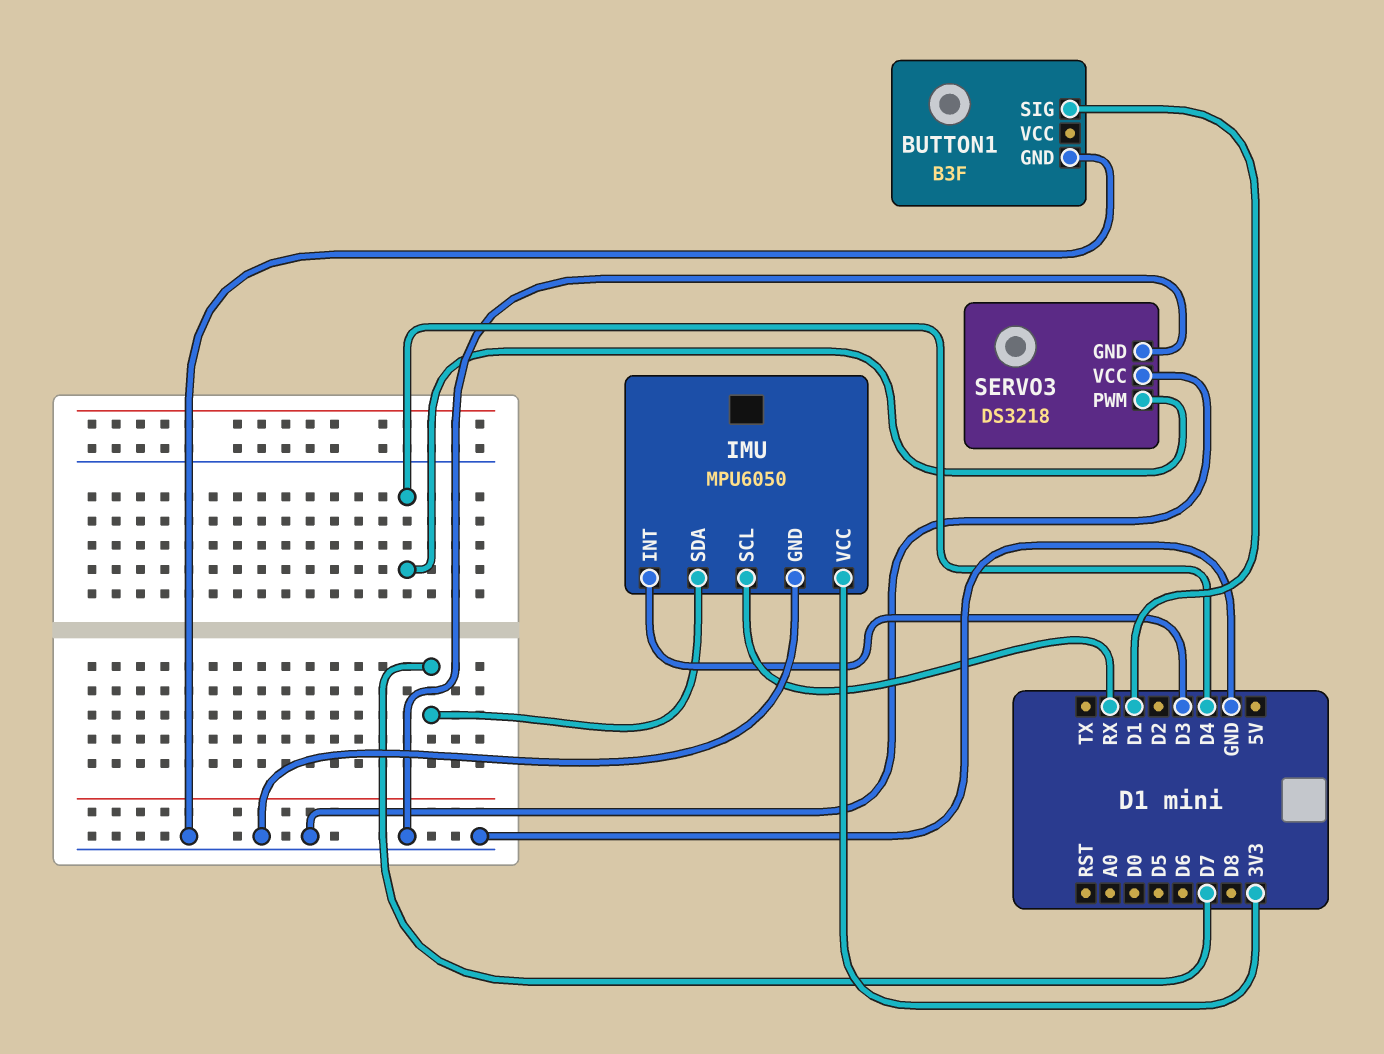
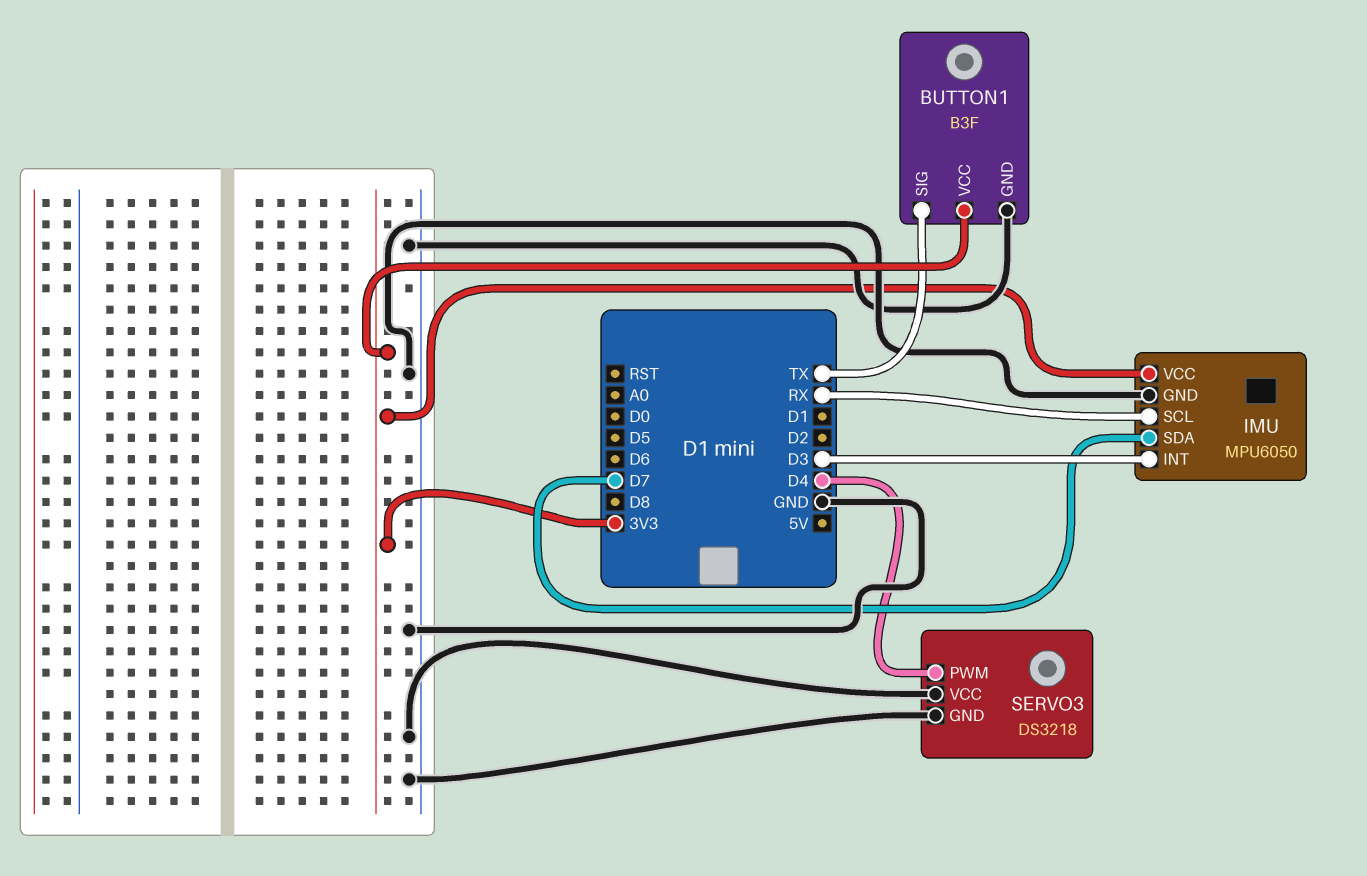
BUTTON1 pin SIG: D1 -> TX
BUTTON1 pin VCC: none -> 3V3

